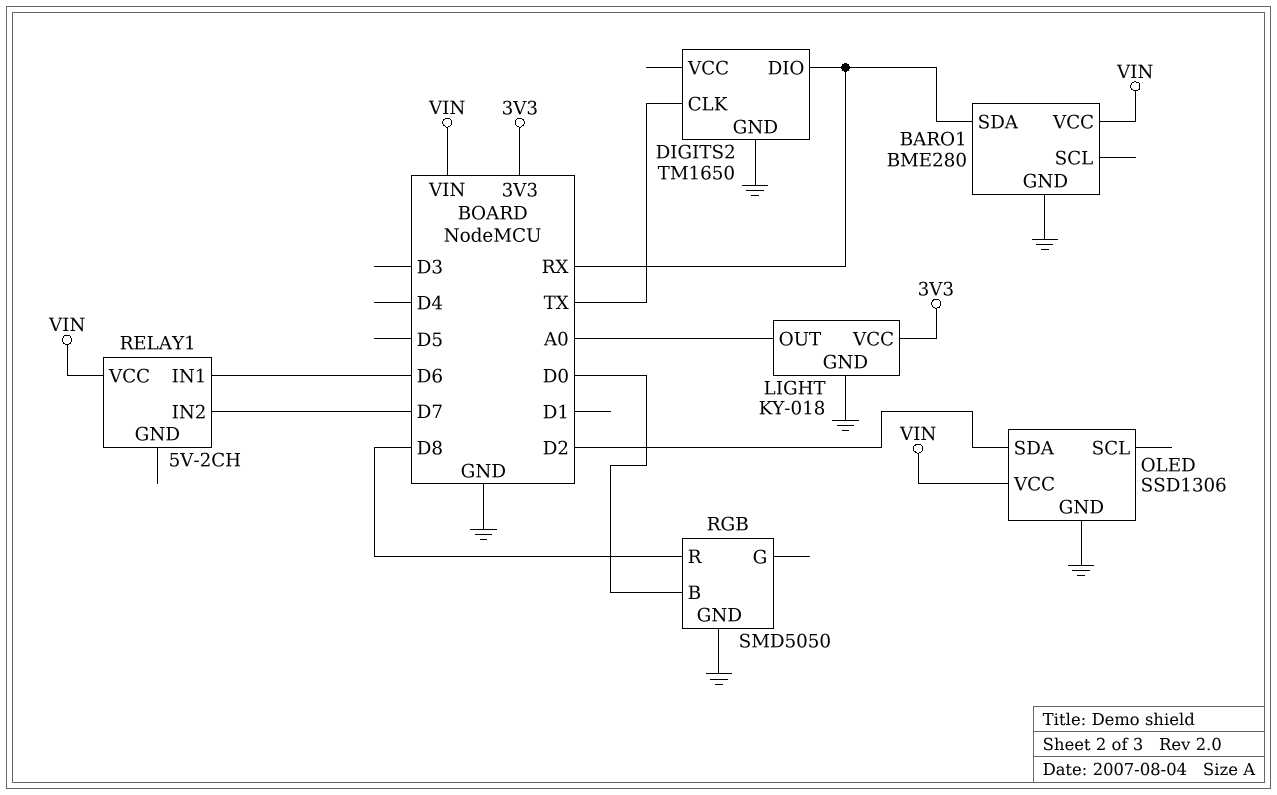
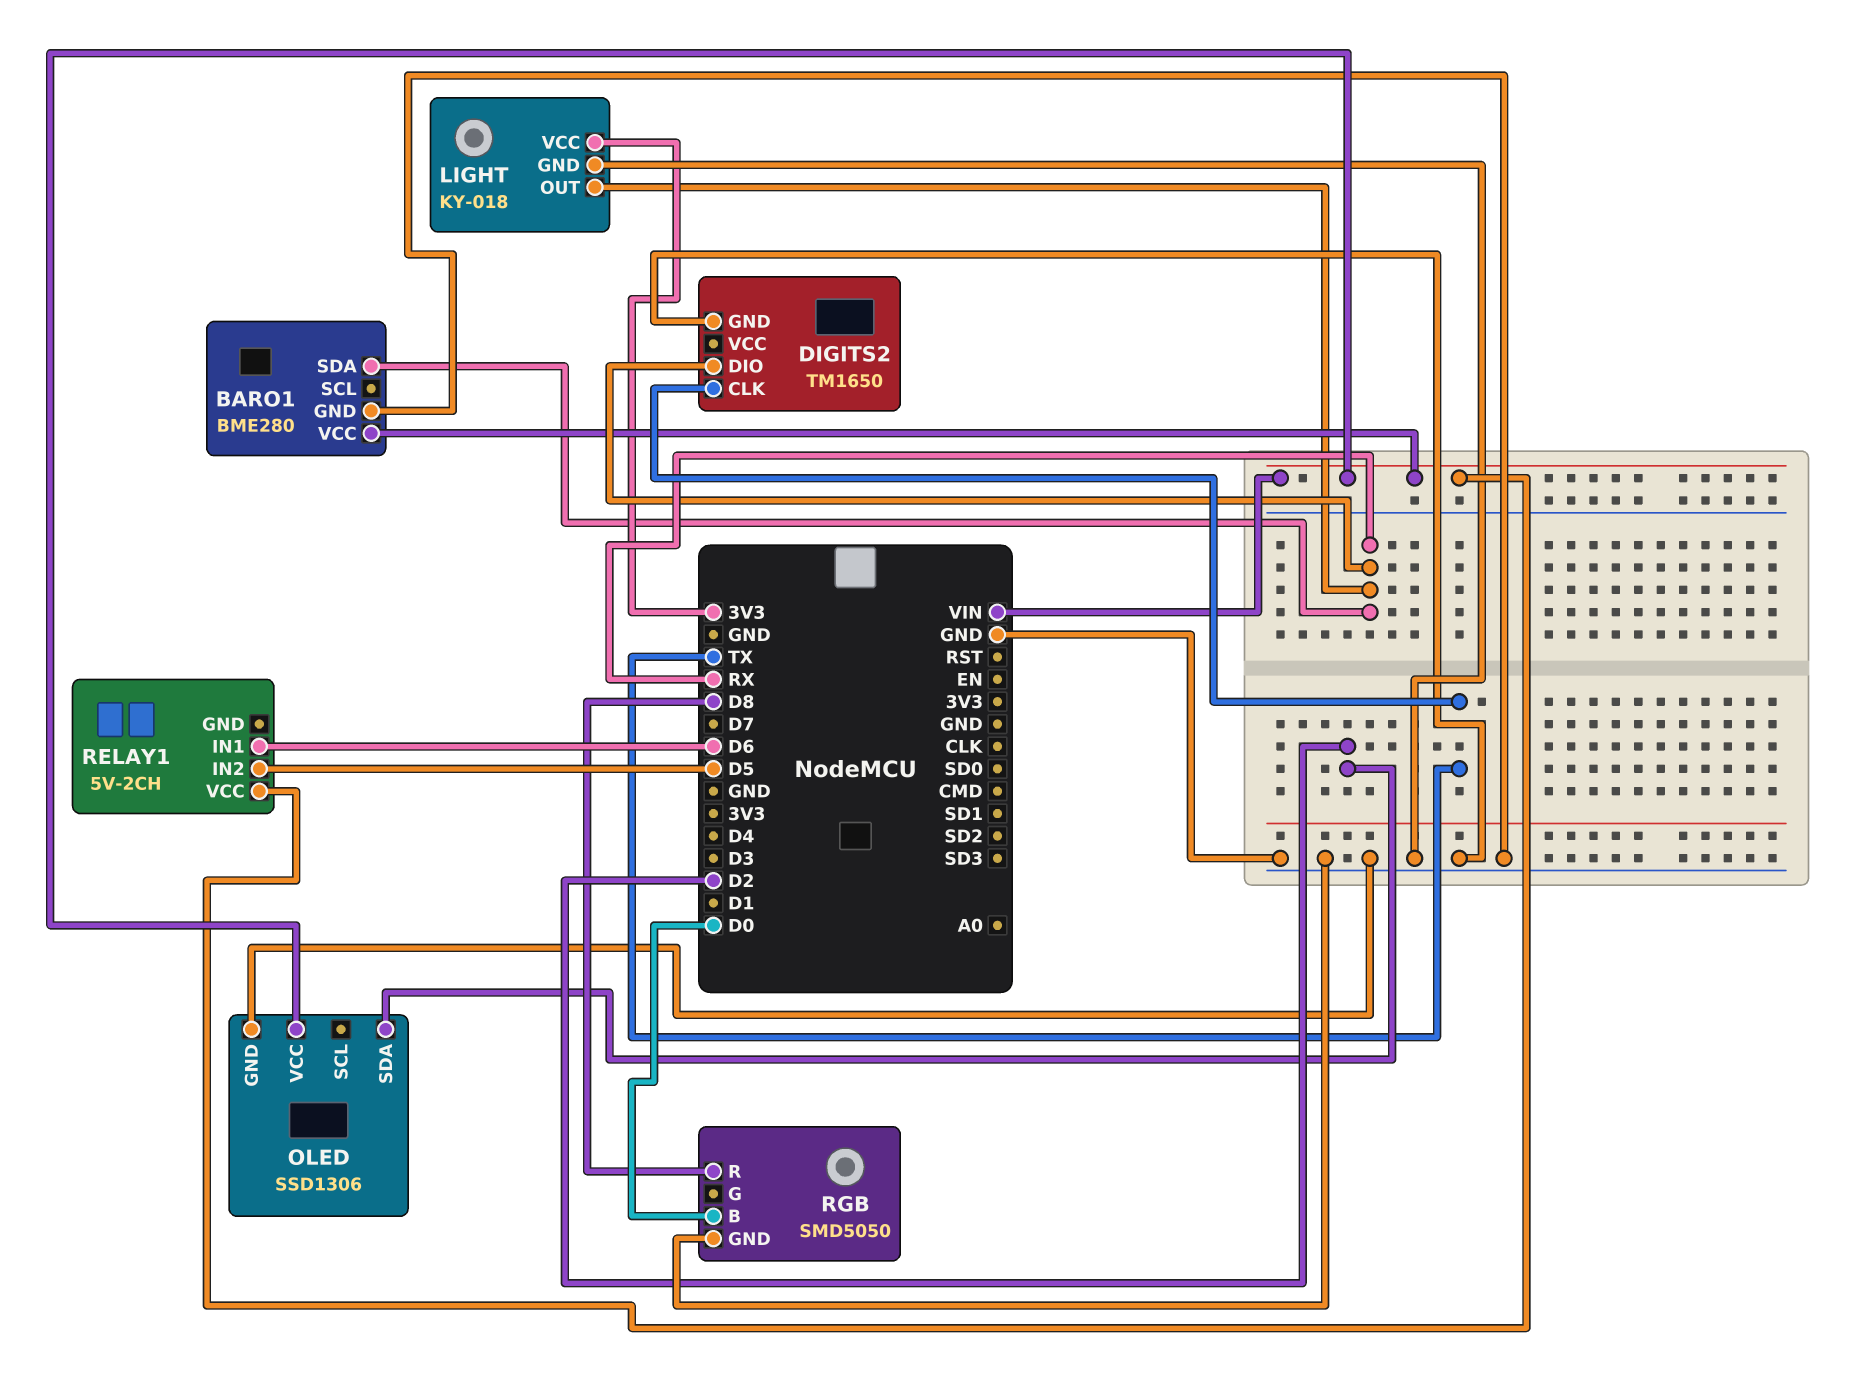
LIGHT pin OUT: A0 -> RX
RELAY1 pin IN2: D7 -> D5

